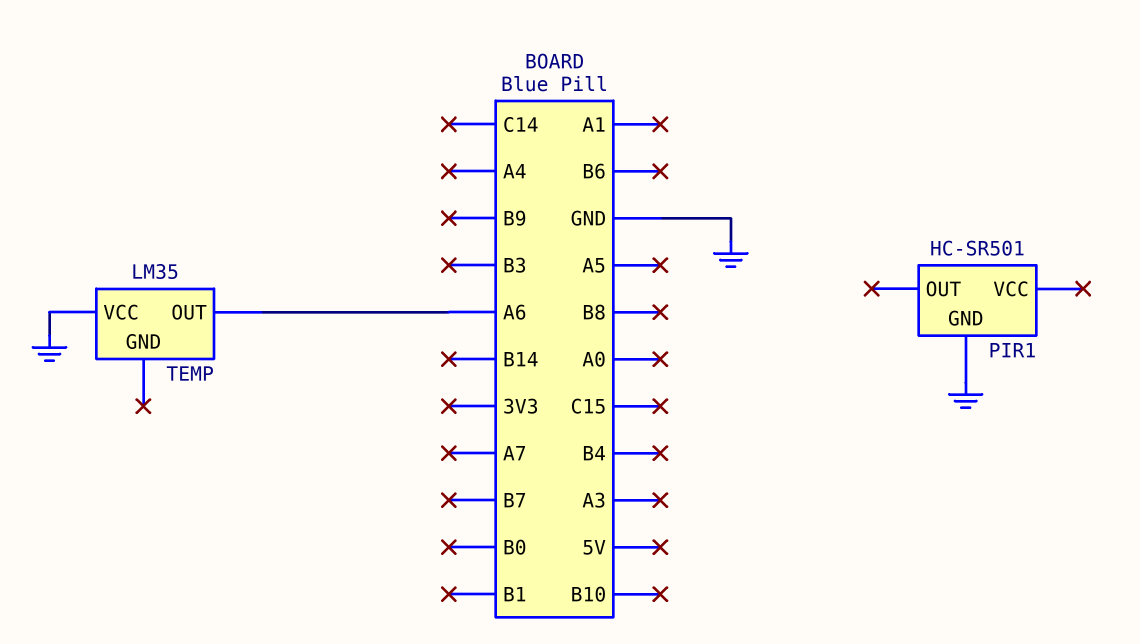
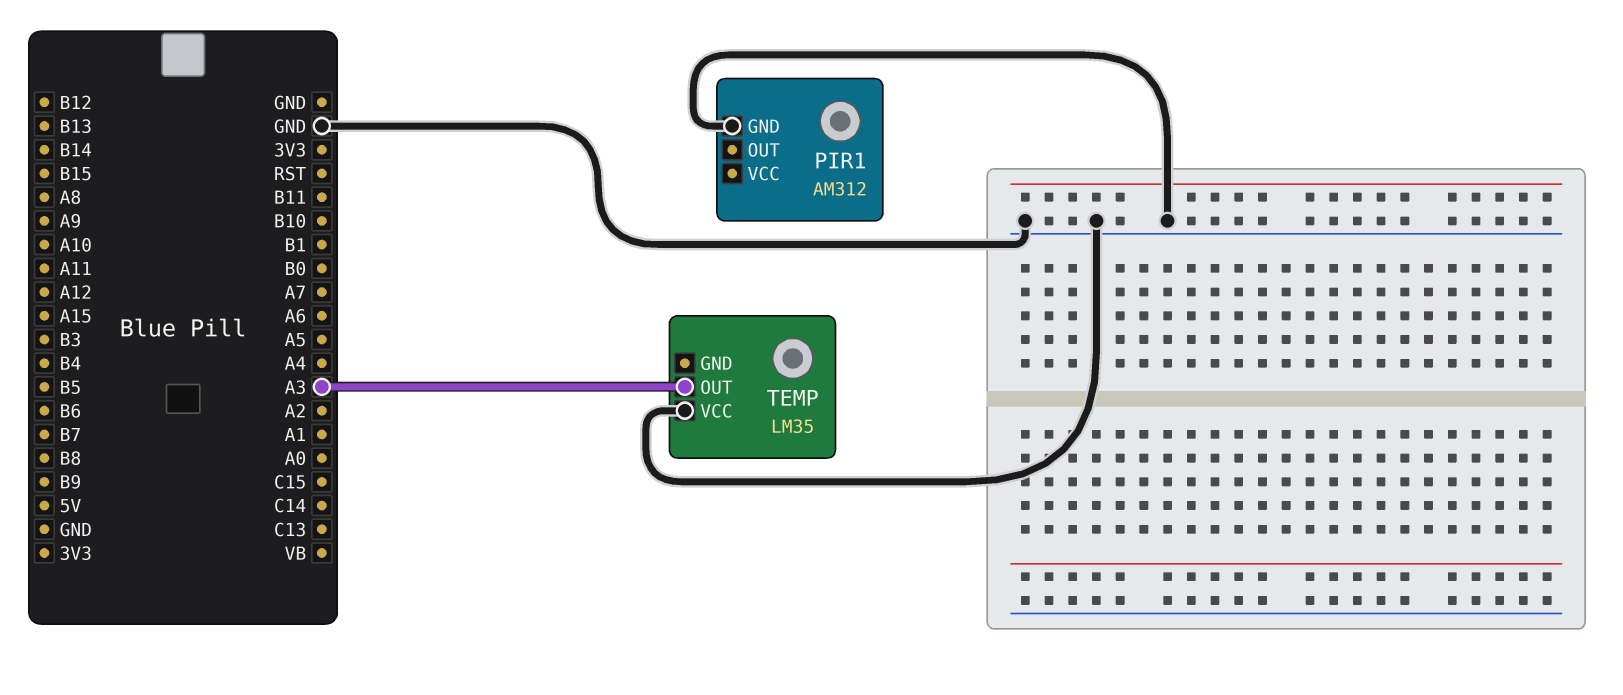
PIR1: HC-SR501 -> AM312
TEMP pin OUT: A6 -> A3

